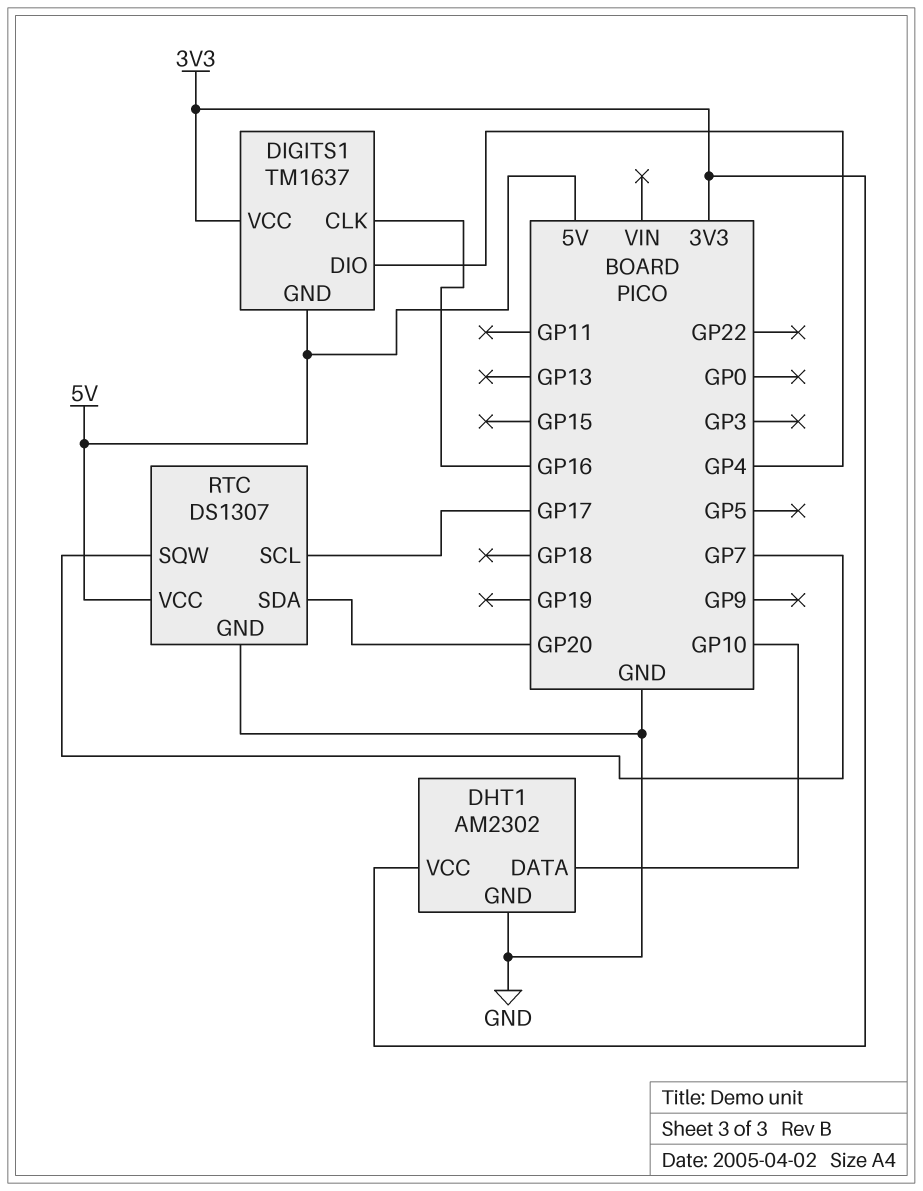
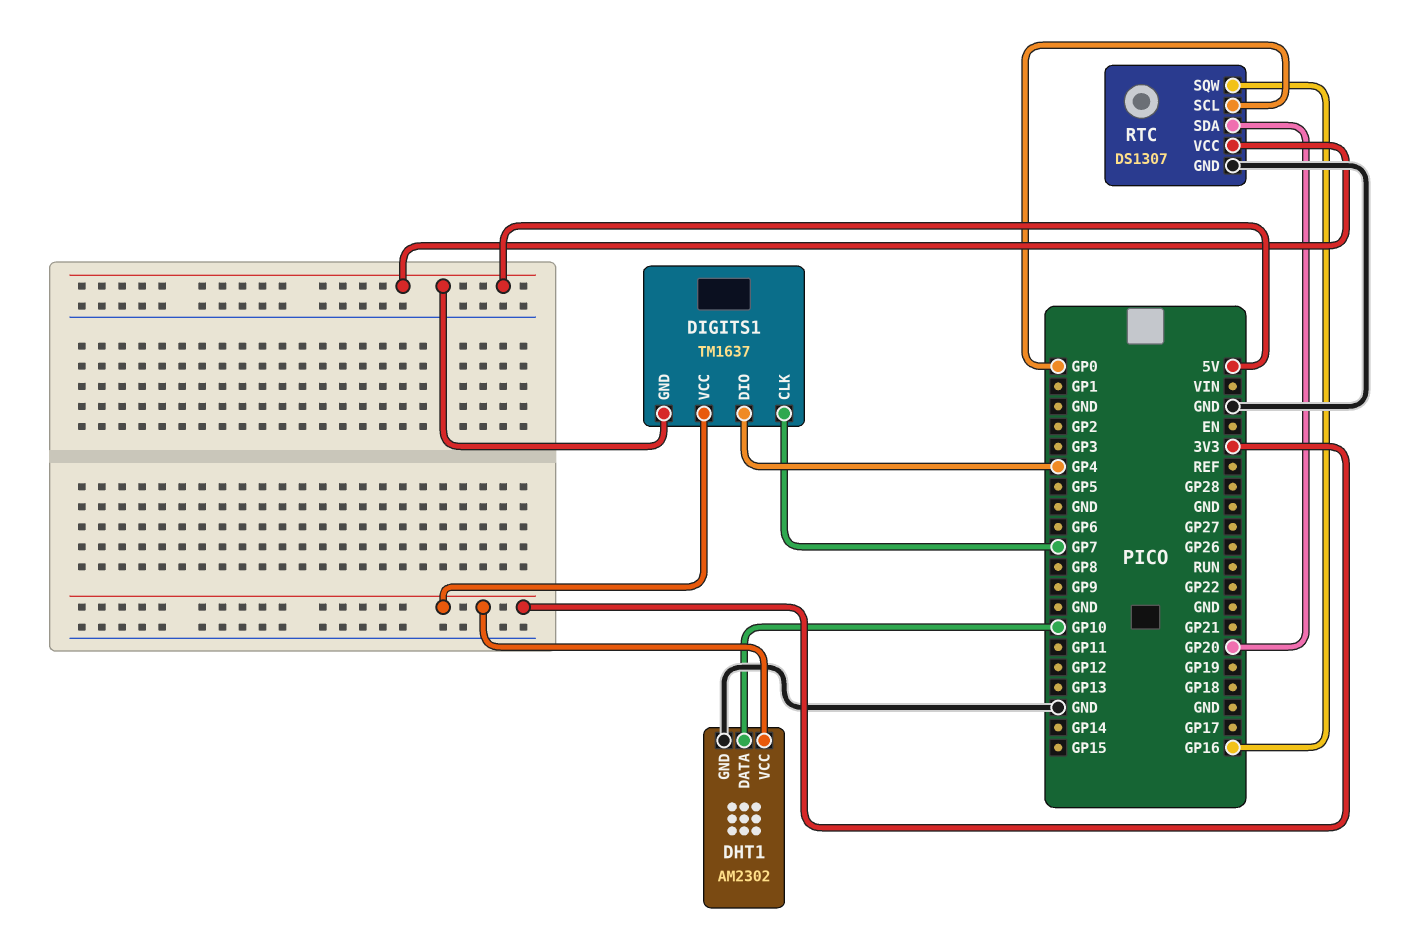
DIGITS1 pin CLK: GP16 -> GP7
RTC pin SCL: GP17 -> GP0
RTC pin SQW: GP7 -> GP16

